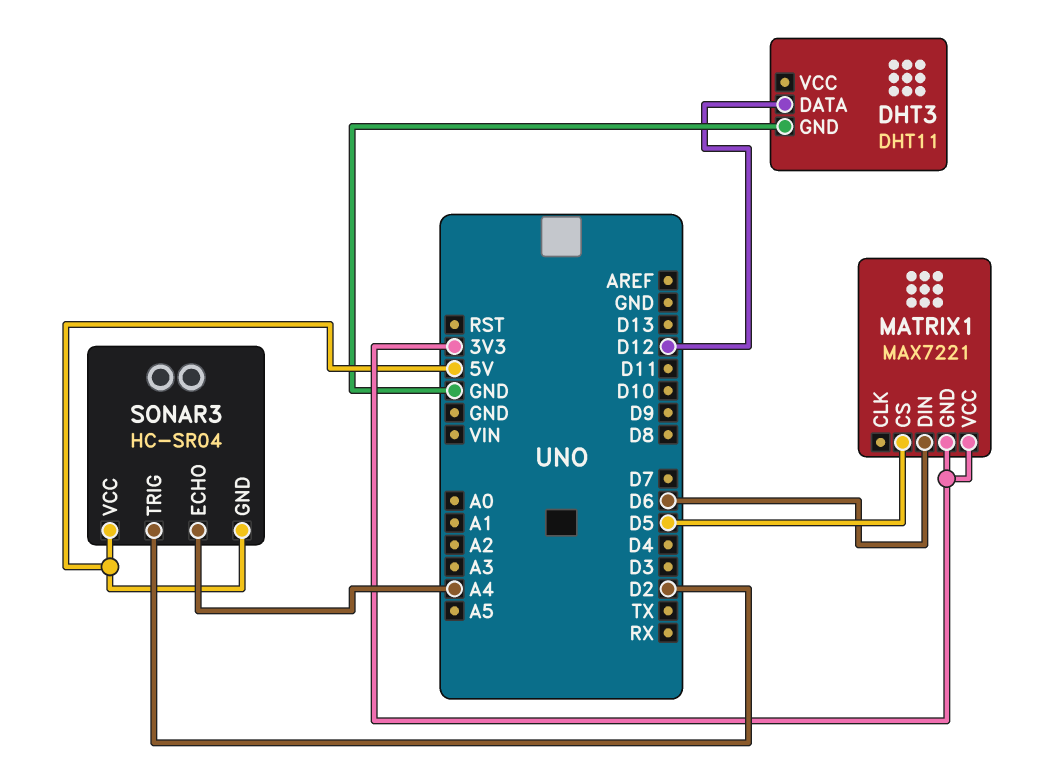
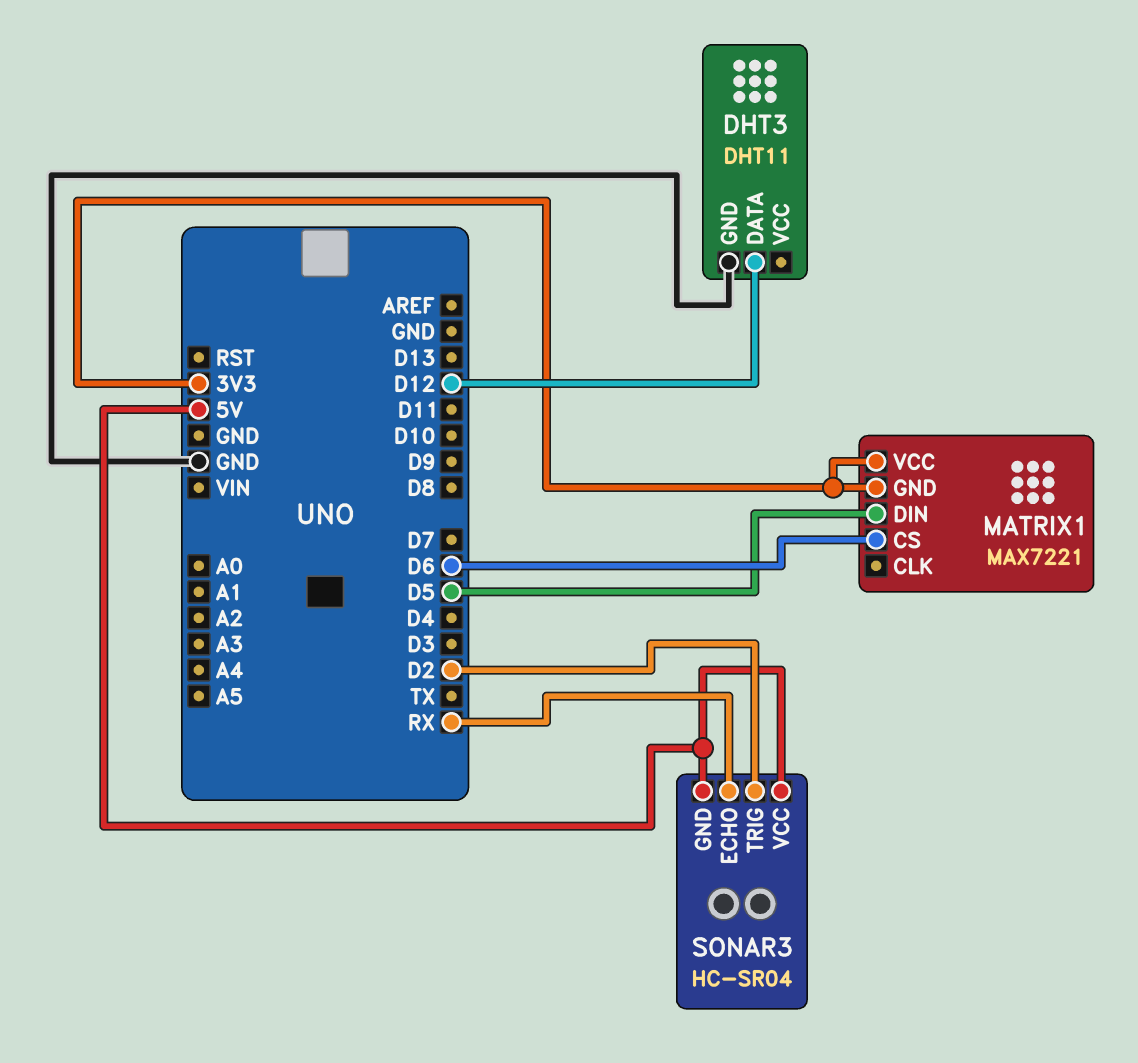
MATRIX1 pin CS: D5 -> D6
MATRIX1 pin DIN: D6 -> D5
SONAR3 pin ECHO: A4 -> RX

